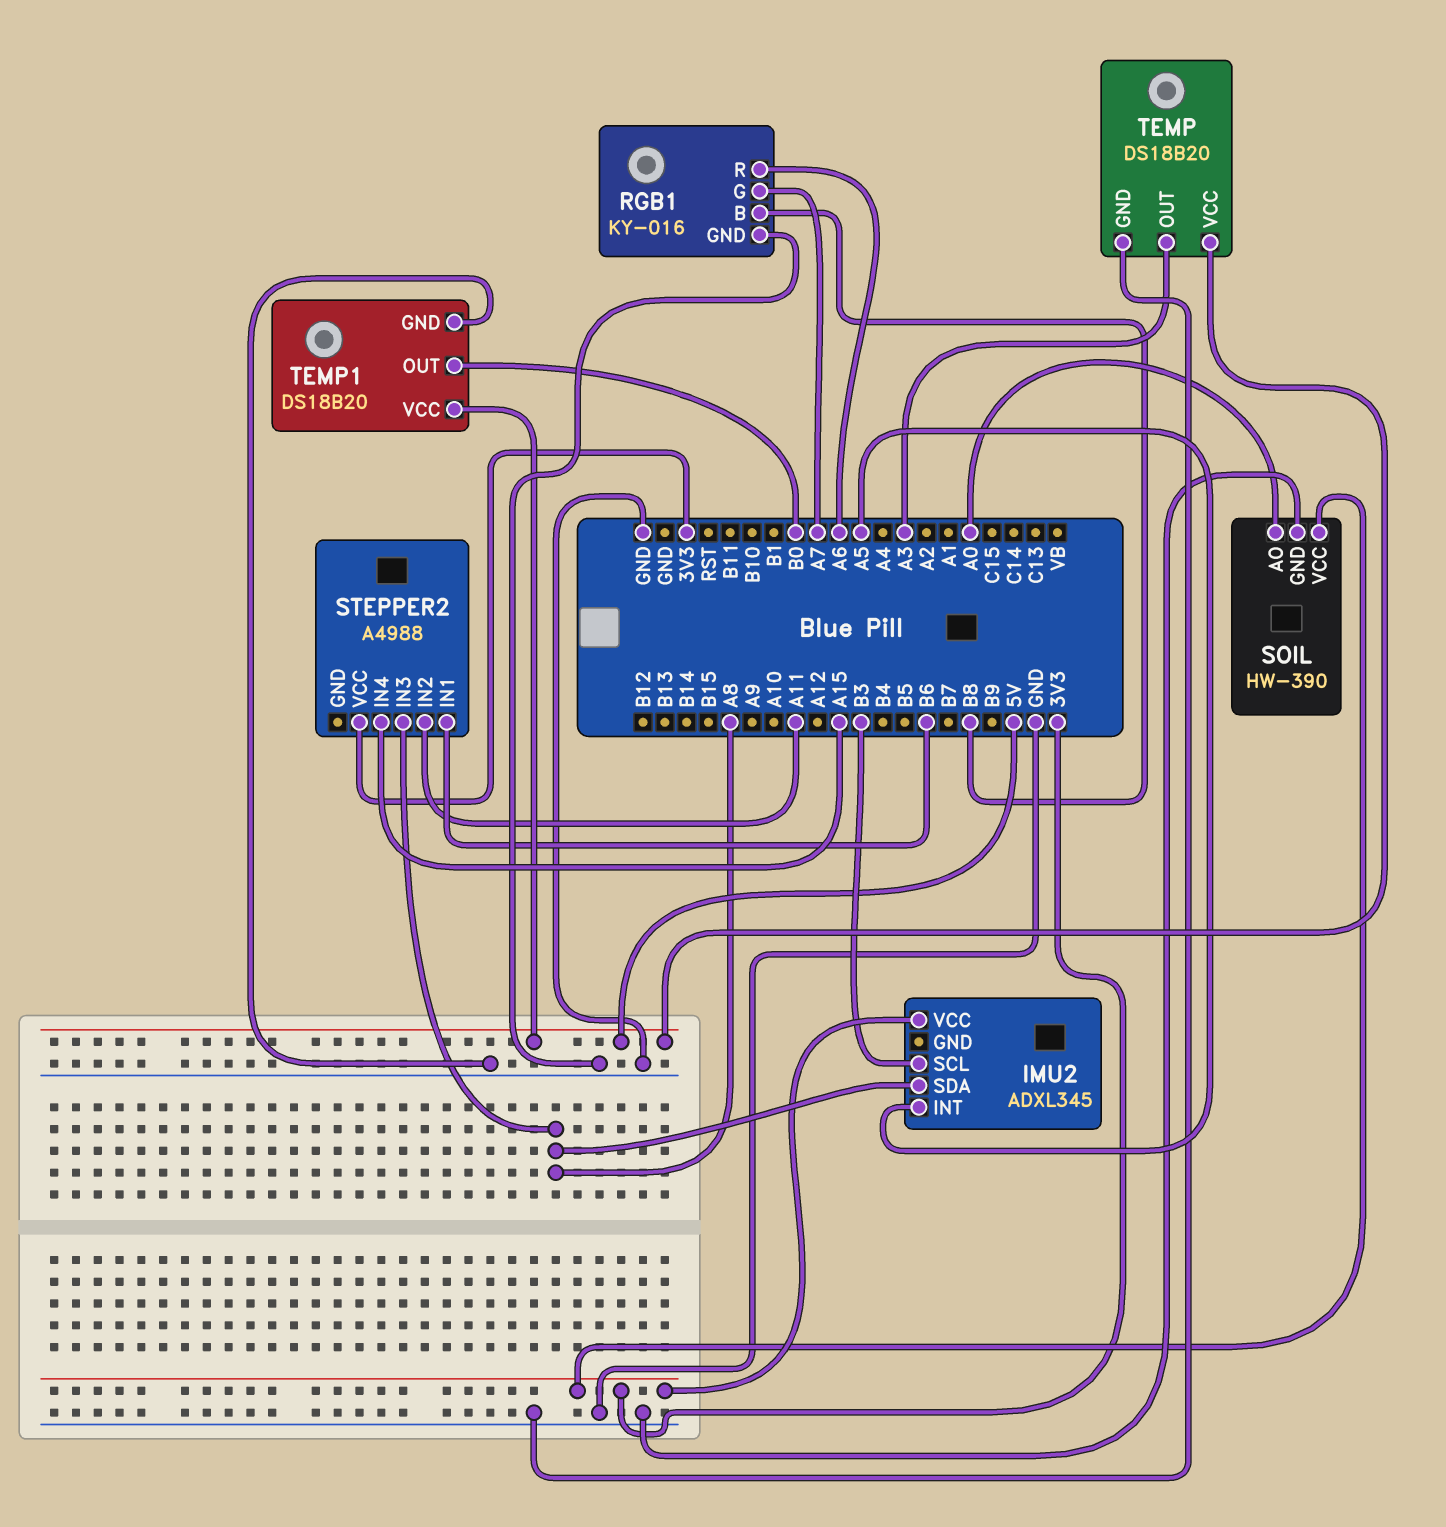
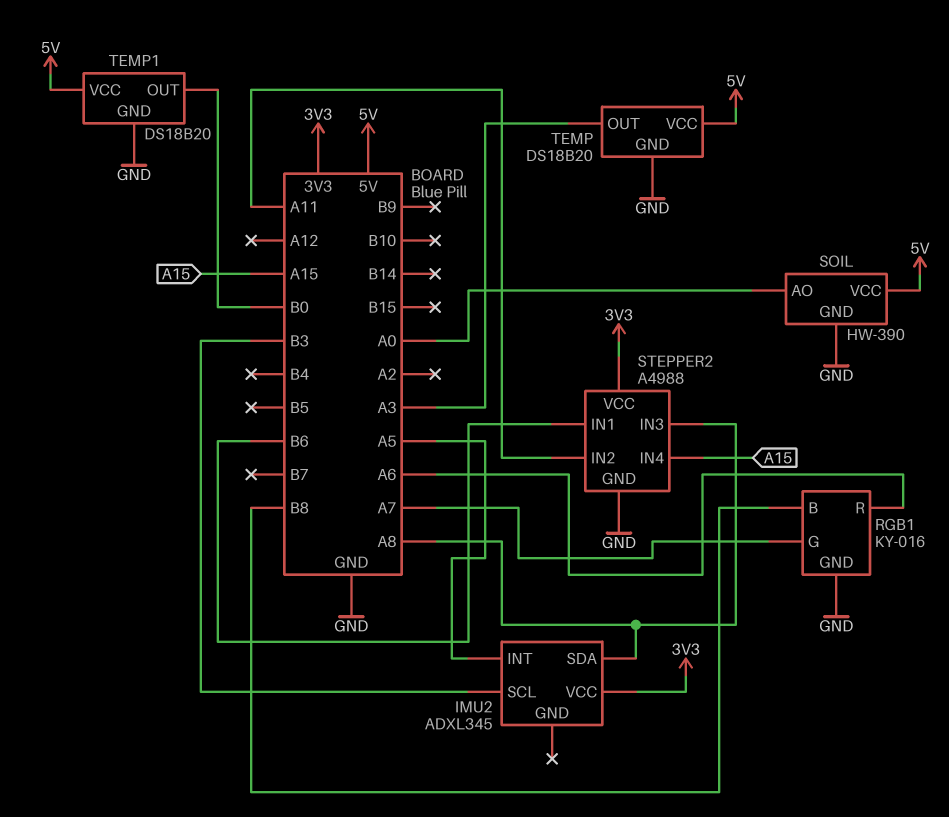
SOIL pin VCC: 3V3 -> 5V
STEPPER2 pin GND: none -> GND

